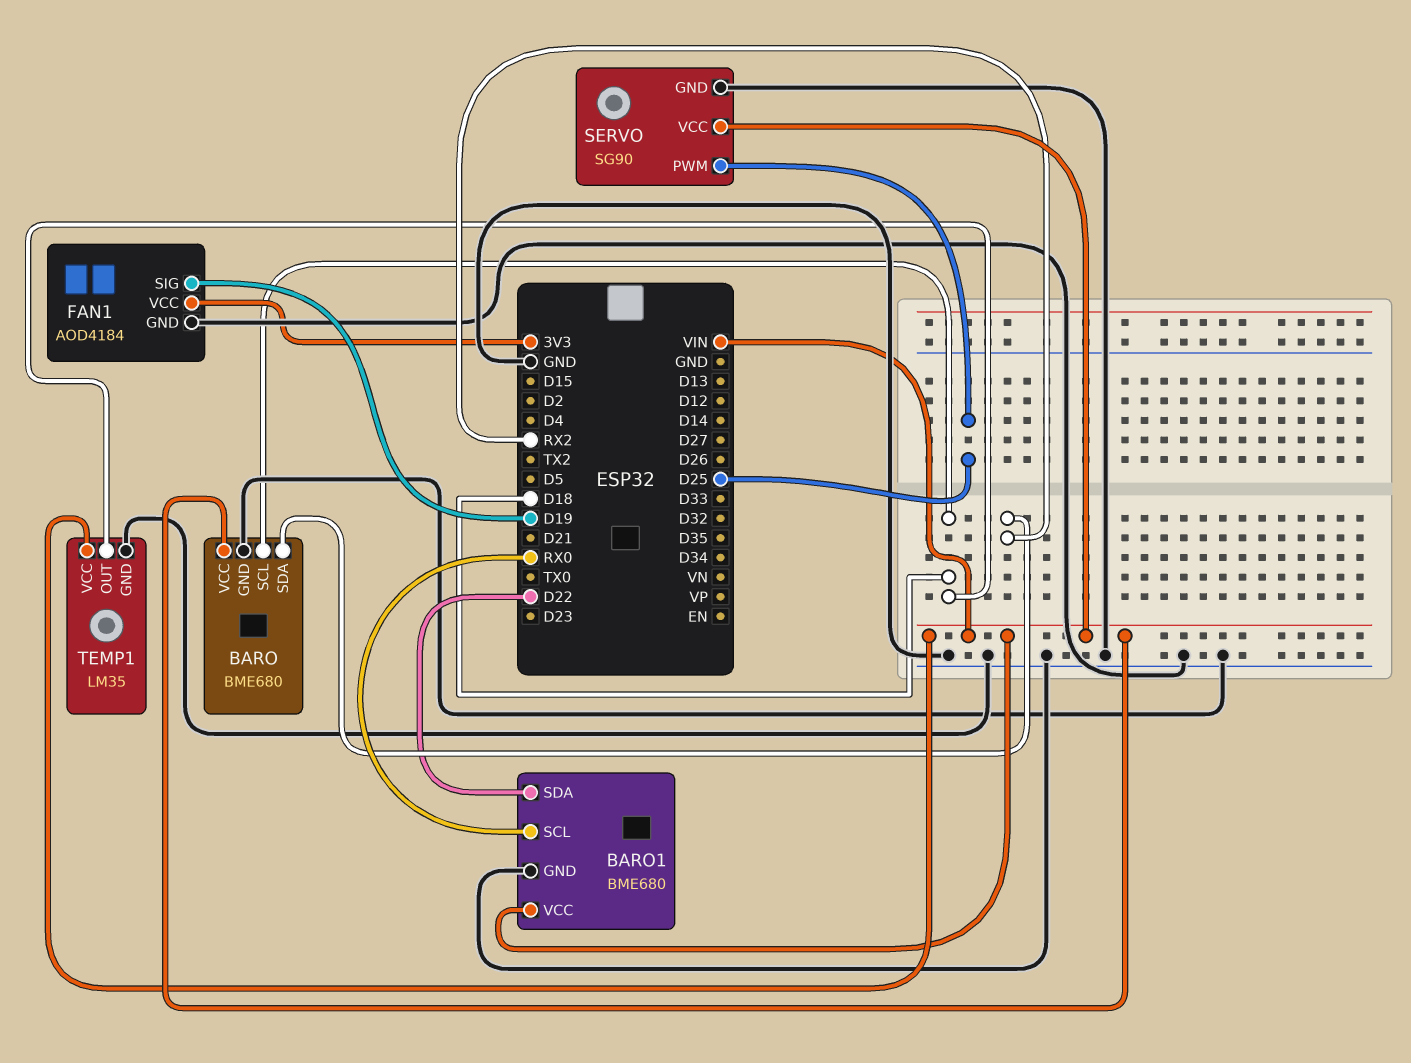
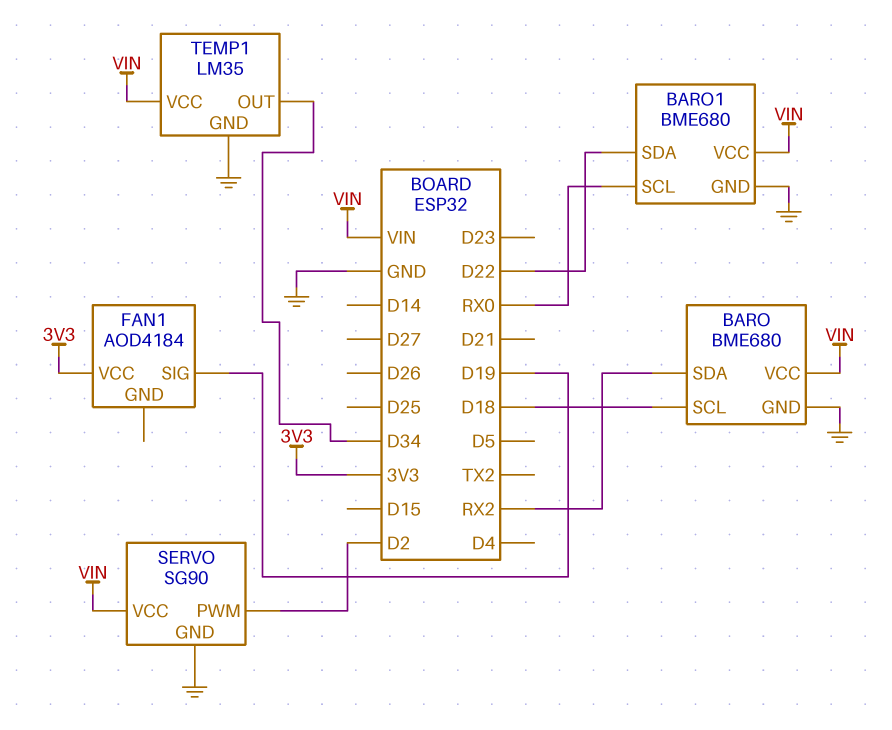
FAN1 pin GND: GND -> none
SERVO pin PWM: D25 -> D2
TEMP1 pin OUT: D18 -> D34

